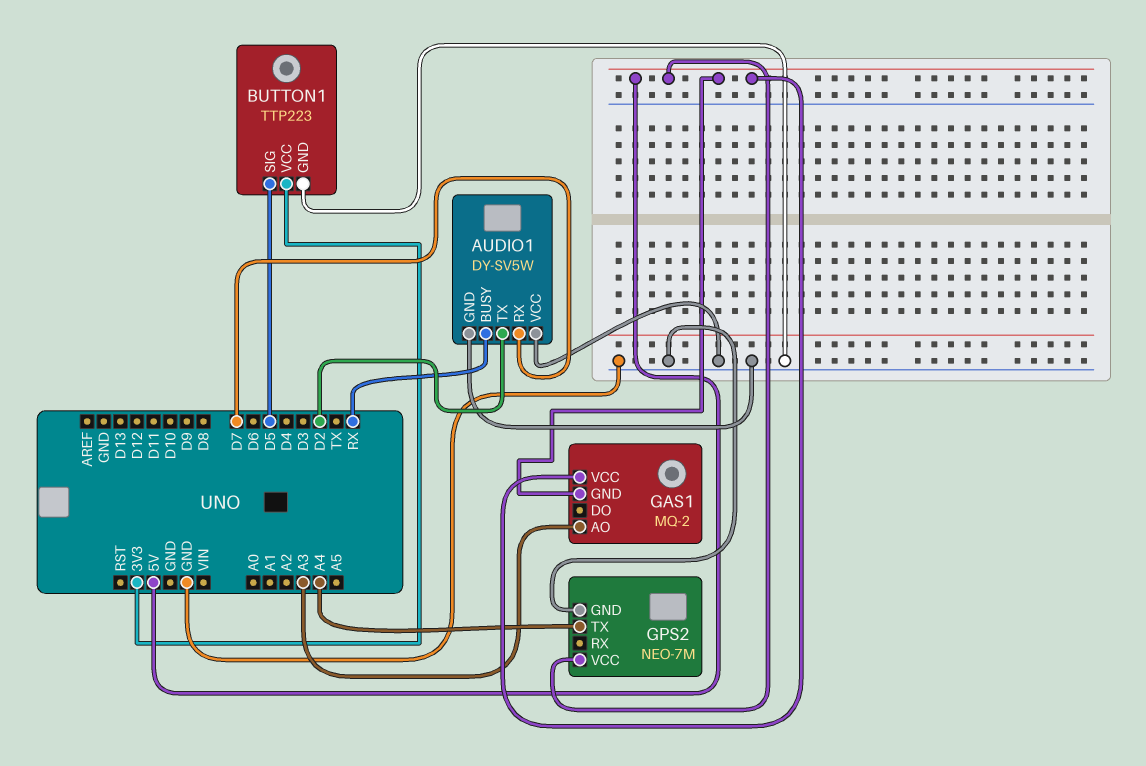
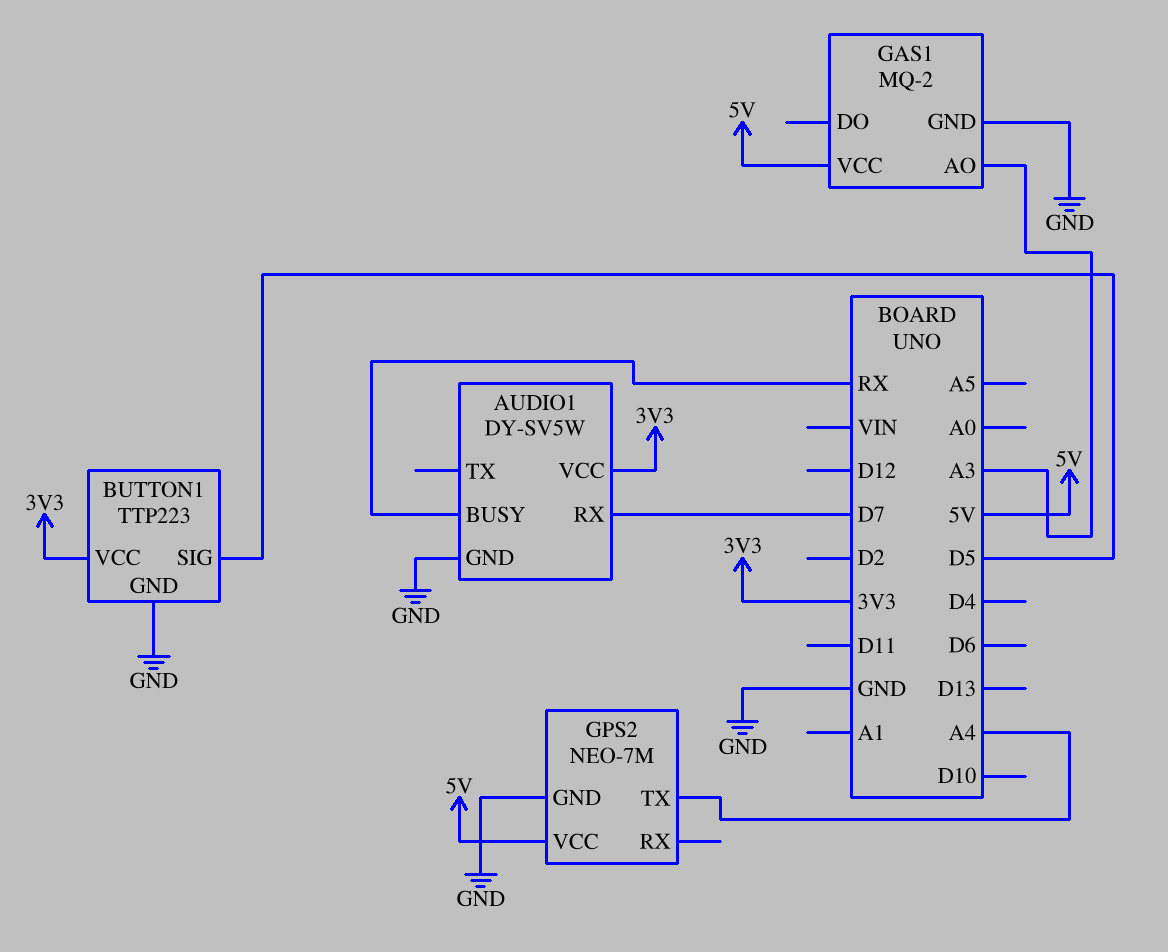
AUDIO1 pin TX: D2 -> none
AUDIO1 pin VCC: GND -> 3V3
GAS1 pin GND: 5V -> GND

